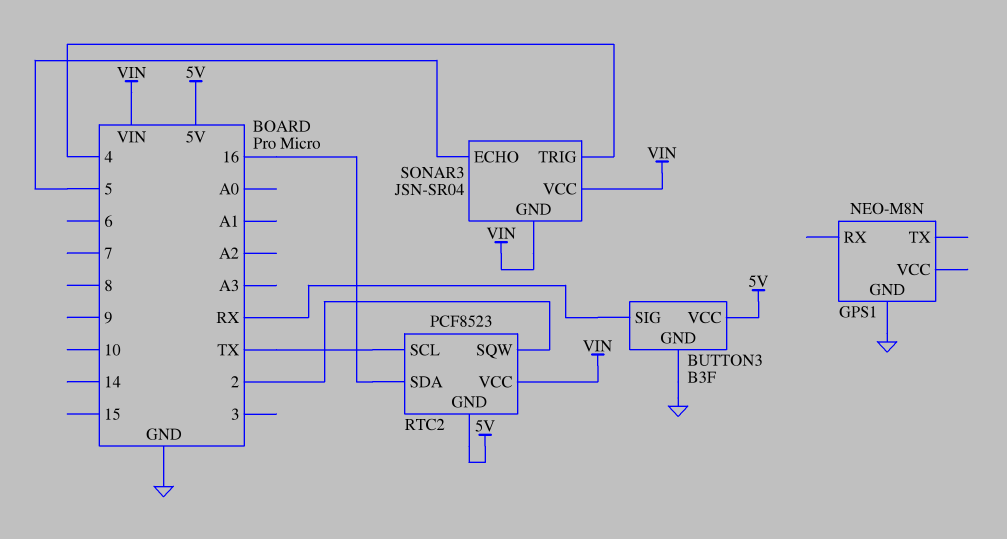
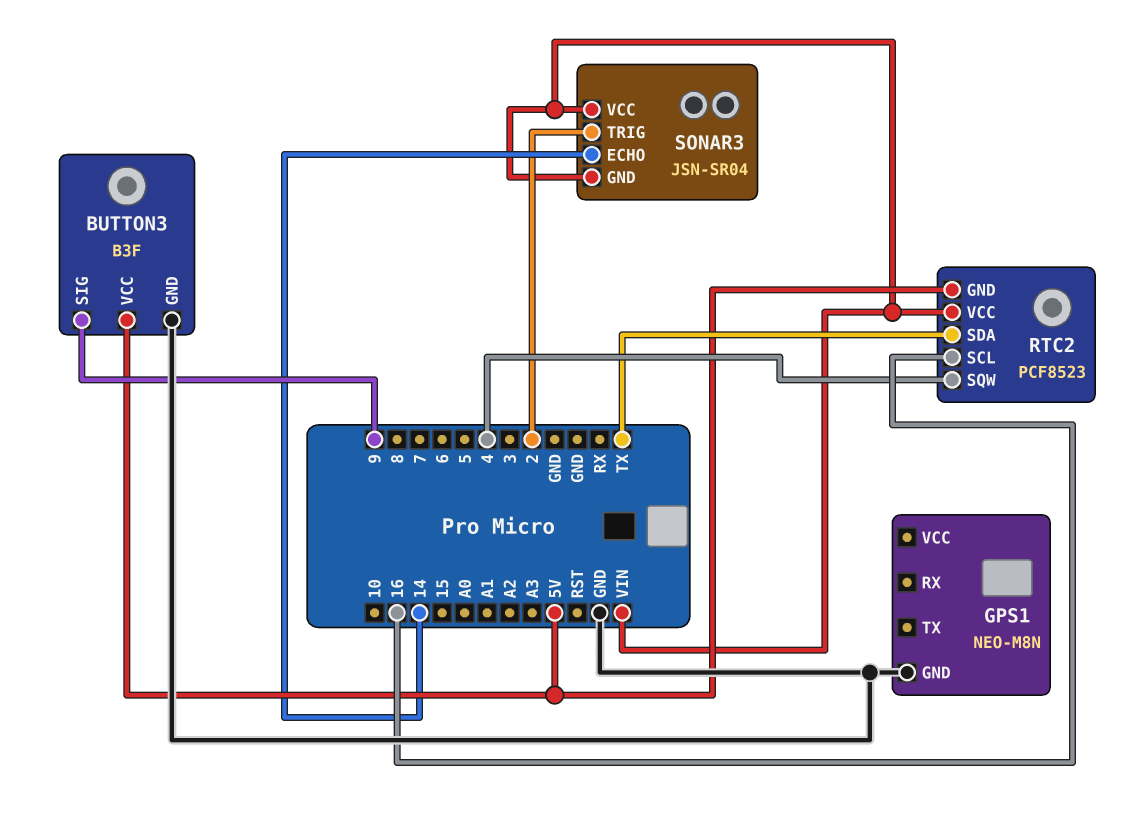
BUTTON3 pin SIG: RX -> 9
RTC2 pin SCL: TX -> 16
RTC2 pin SDA: 16 -> TX
RTC2 pin SQW: 2 -> 4
SONAR3 pin ECHO: 5 -> 14
SONAR3 pin TRIG: 4 -> 2

